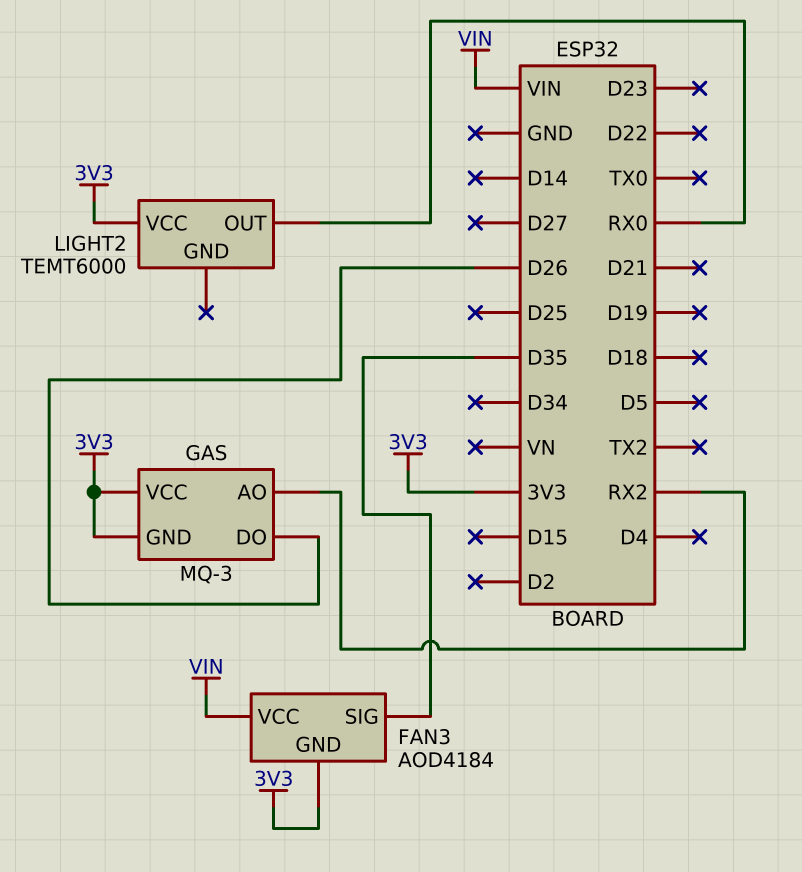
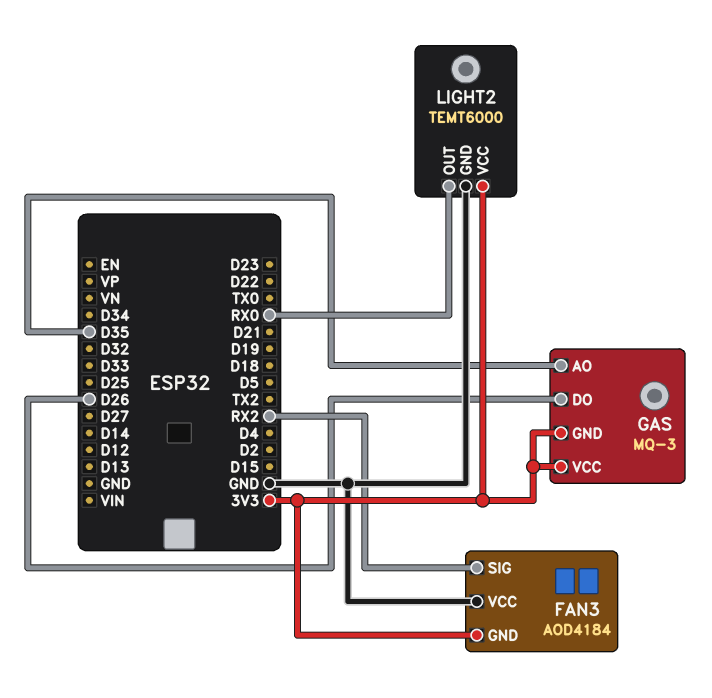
FAN3 pin SIG: D35 -> RX2
FAN3 pin VCC: VIN -> GND
GAS pin AO: RX2 -> D35
LIGHT2 pin GND: none -> GND

